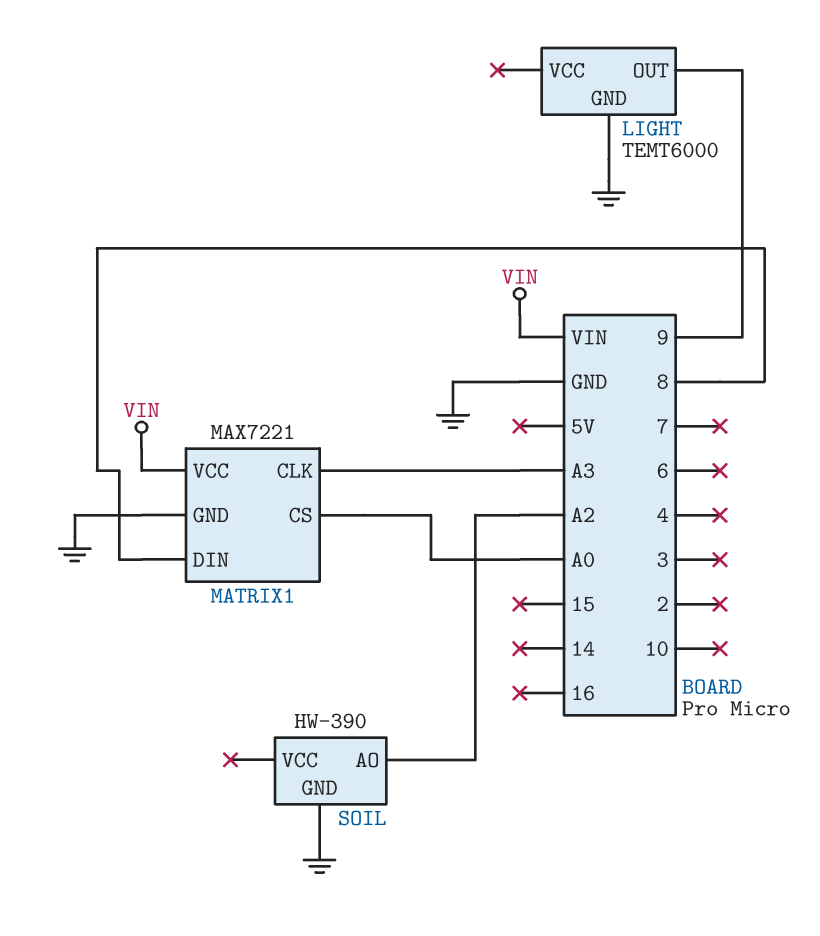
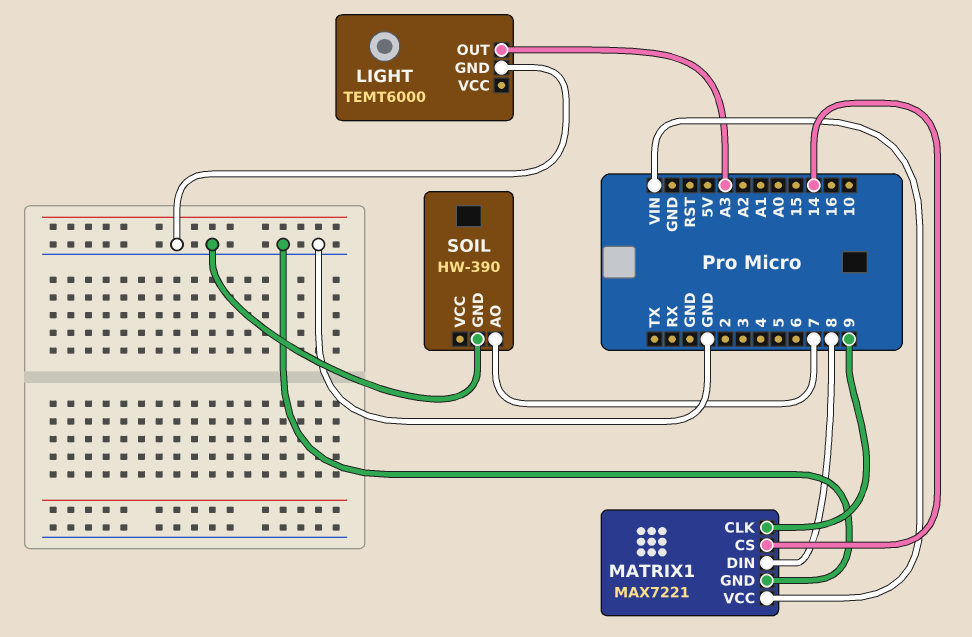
LIGHT pin OUT: 9 -> A3
MATRIX1 pin CLK: A3 -> 9
MATRIX1 pin CS: A0 -> 14
SOIL pin AO: A2 -> 7

